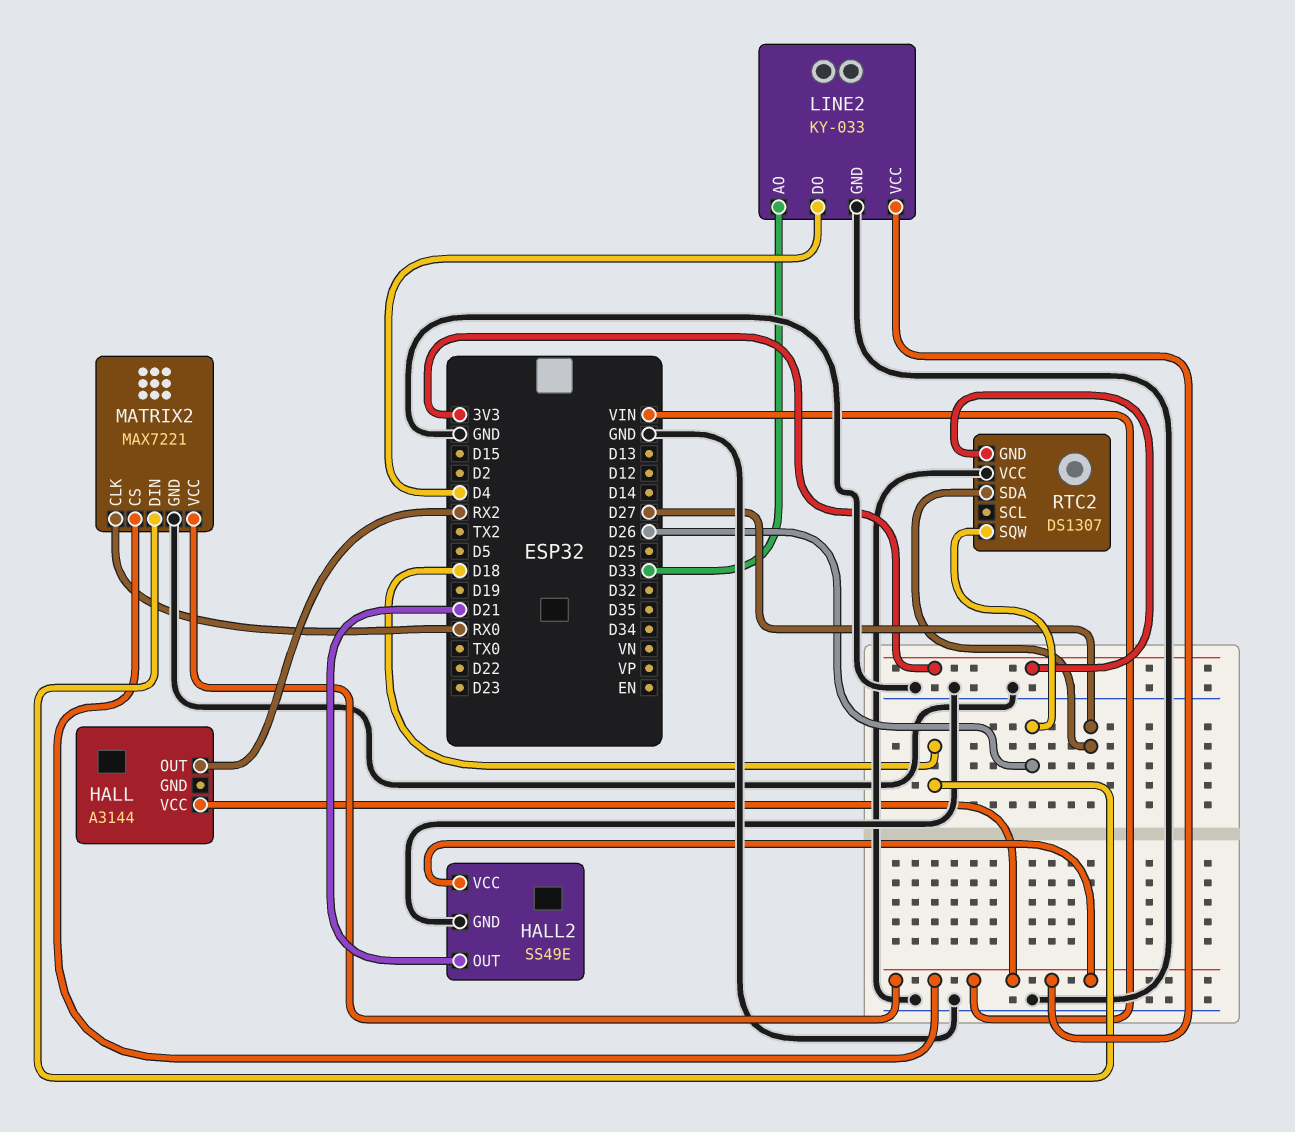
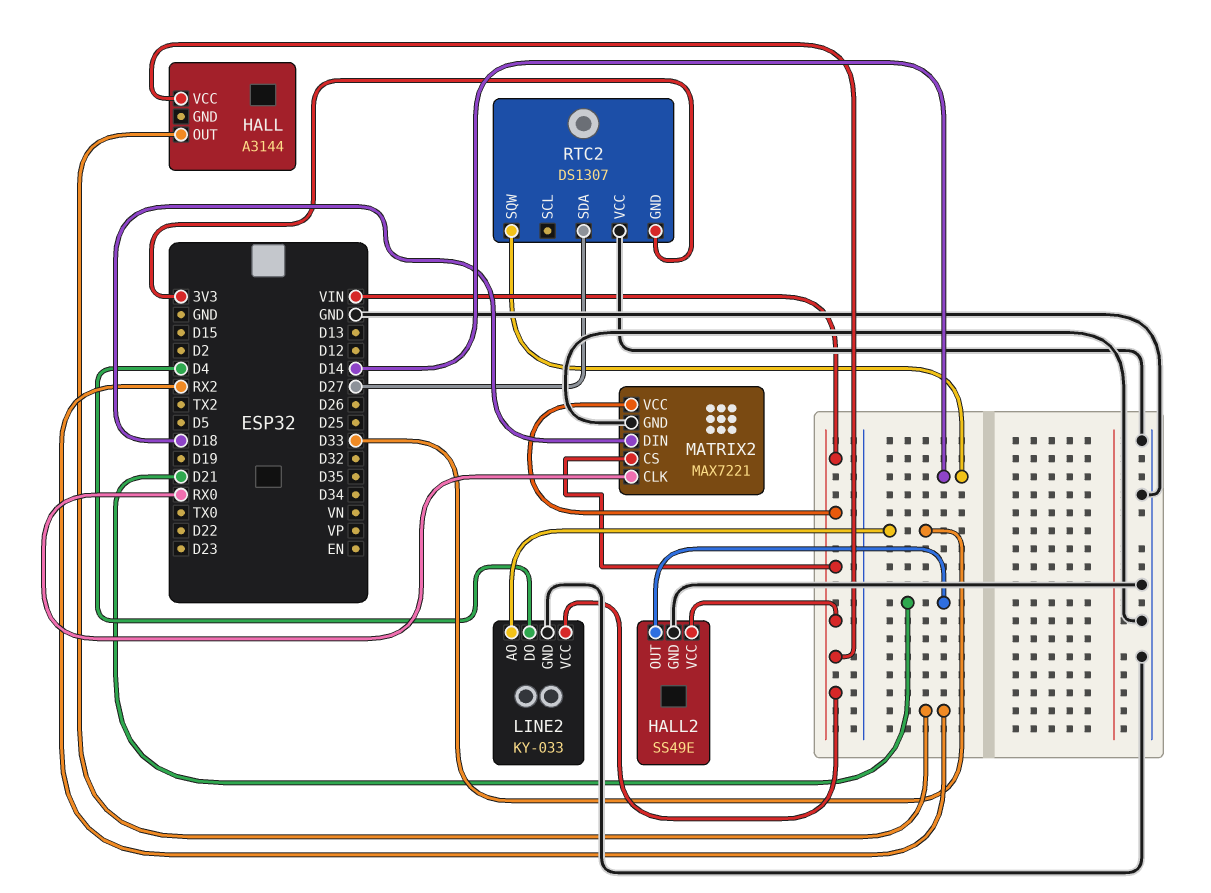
RTC2 pin SQW: D26 -> D14

